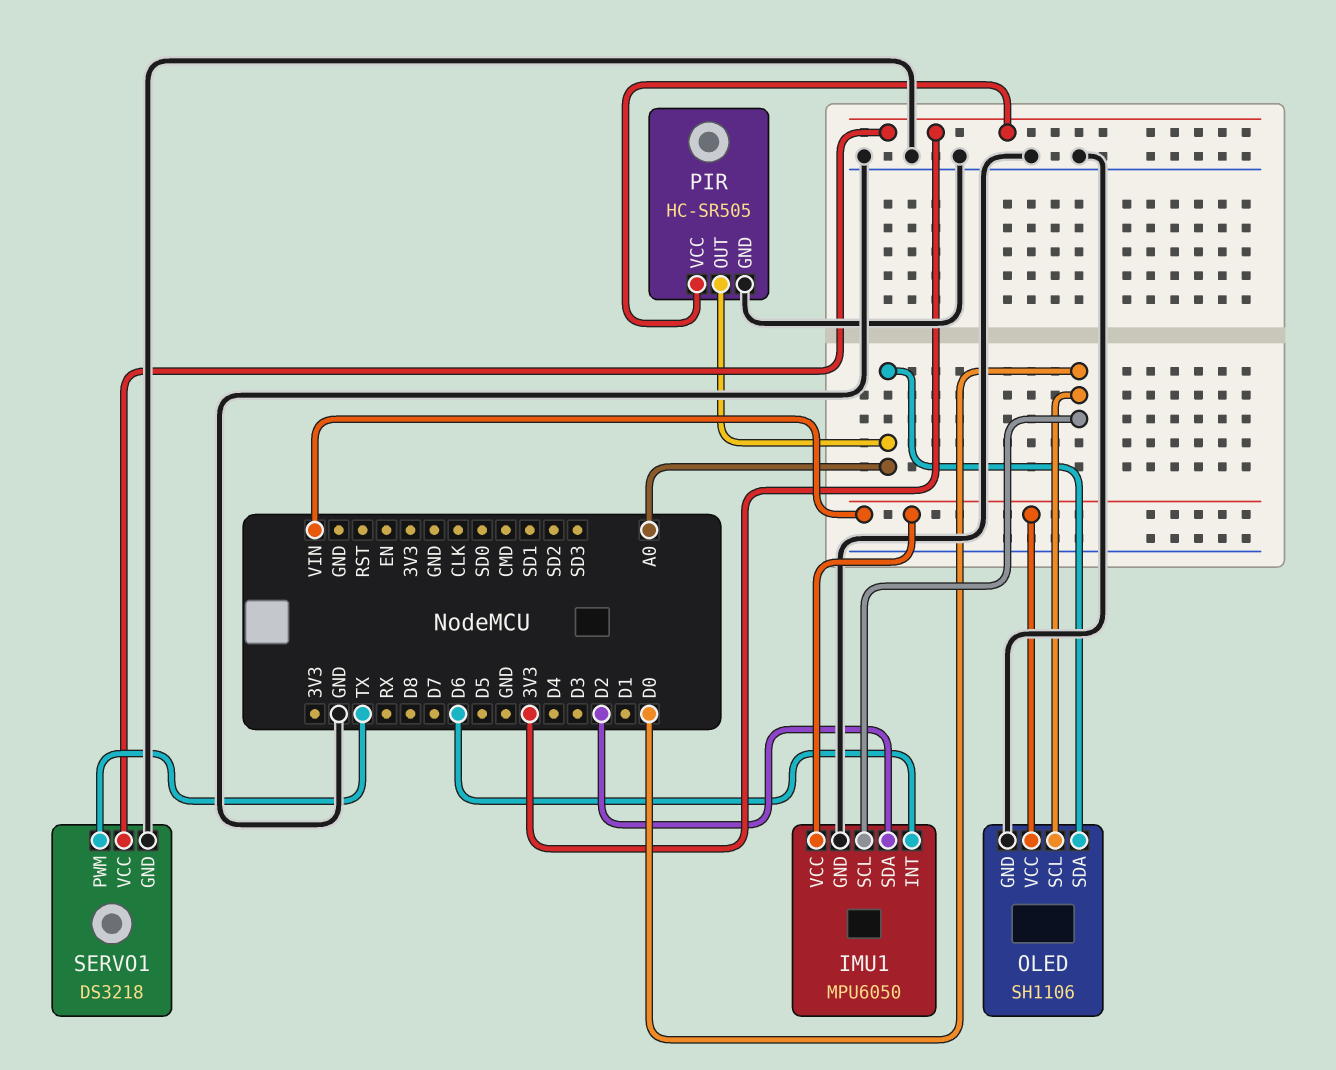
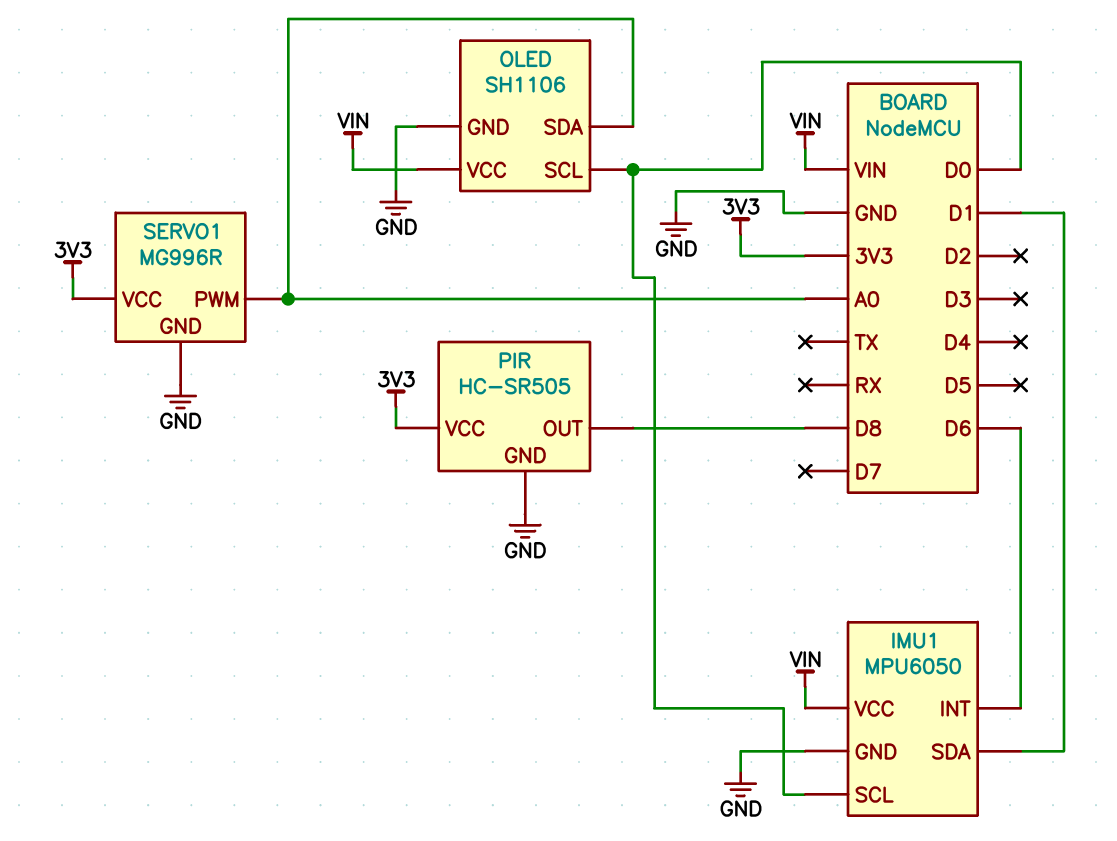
IMU1 pin SDA: D2 -> D1
PIR pin OUT: A0 -> D8
SERVO1: DS3218 -> MG996R
SERVO1 pin PWM: TX -> A0

